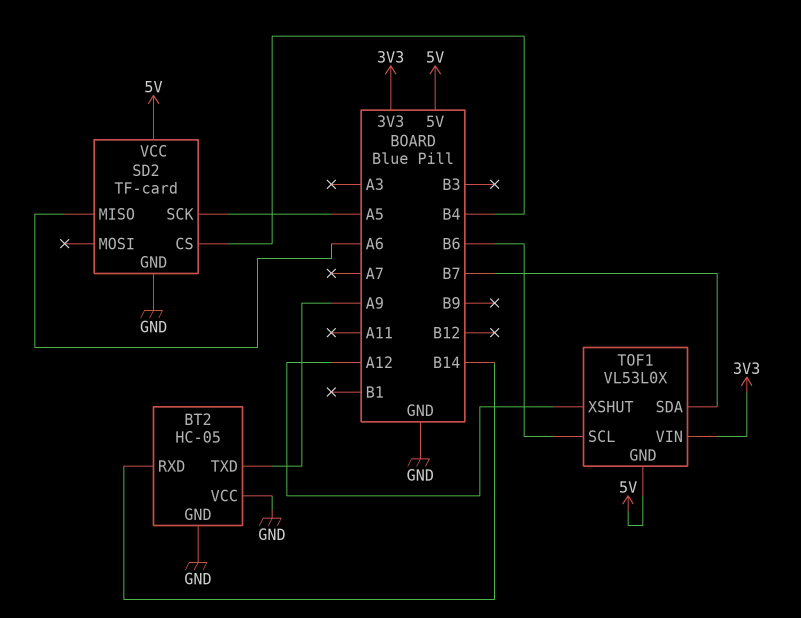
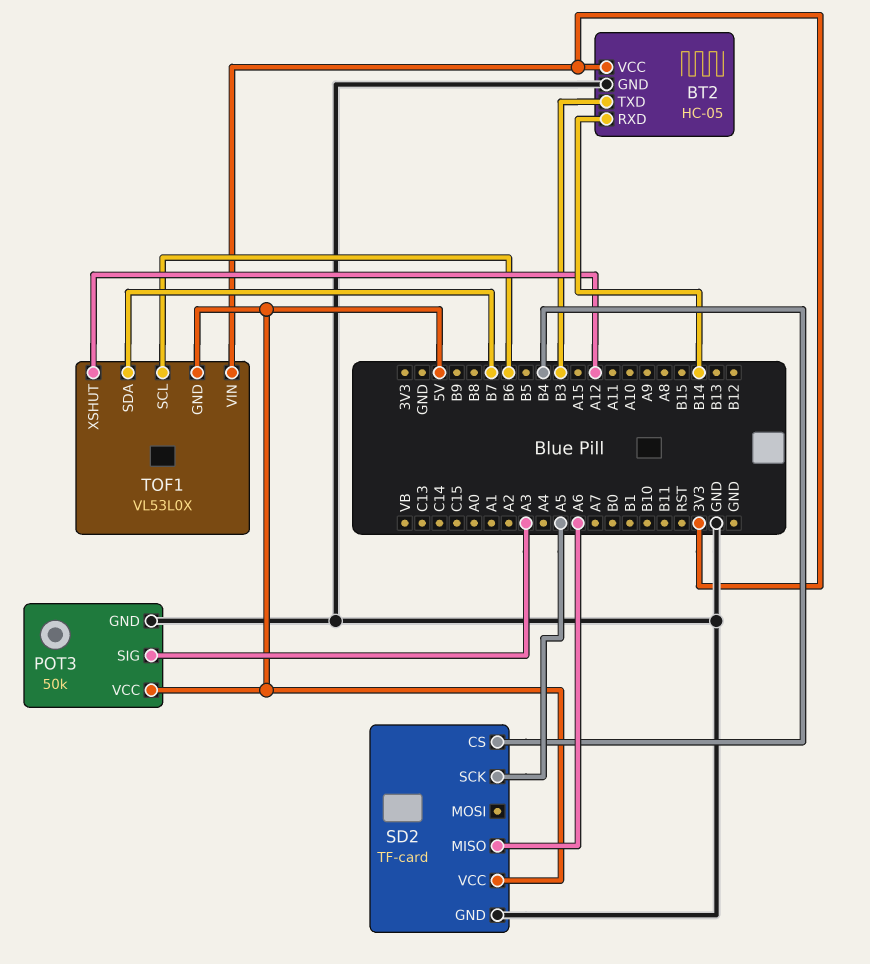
BT2 pin TXD: A9 -> B3
BT2 pin VCC: GND -> 3V3
POT3: none -> 50k
POT3 pin GND: none -> GND
POT3 pin SIG: none -> A3
POT3 pin VCC: none -> 5V

